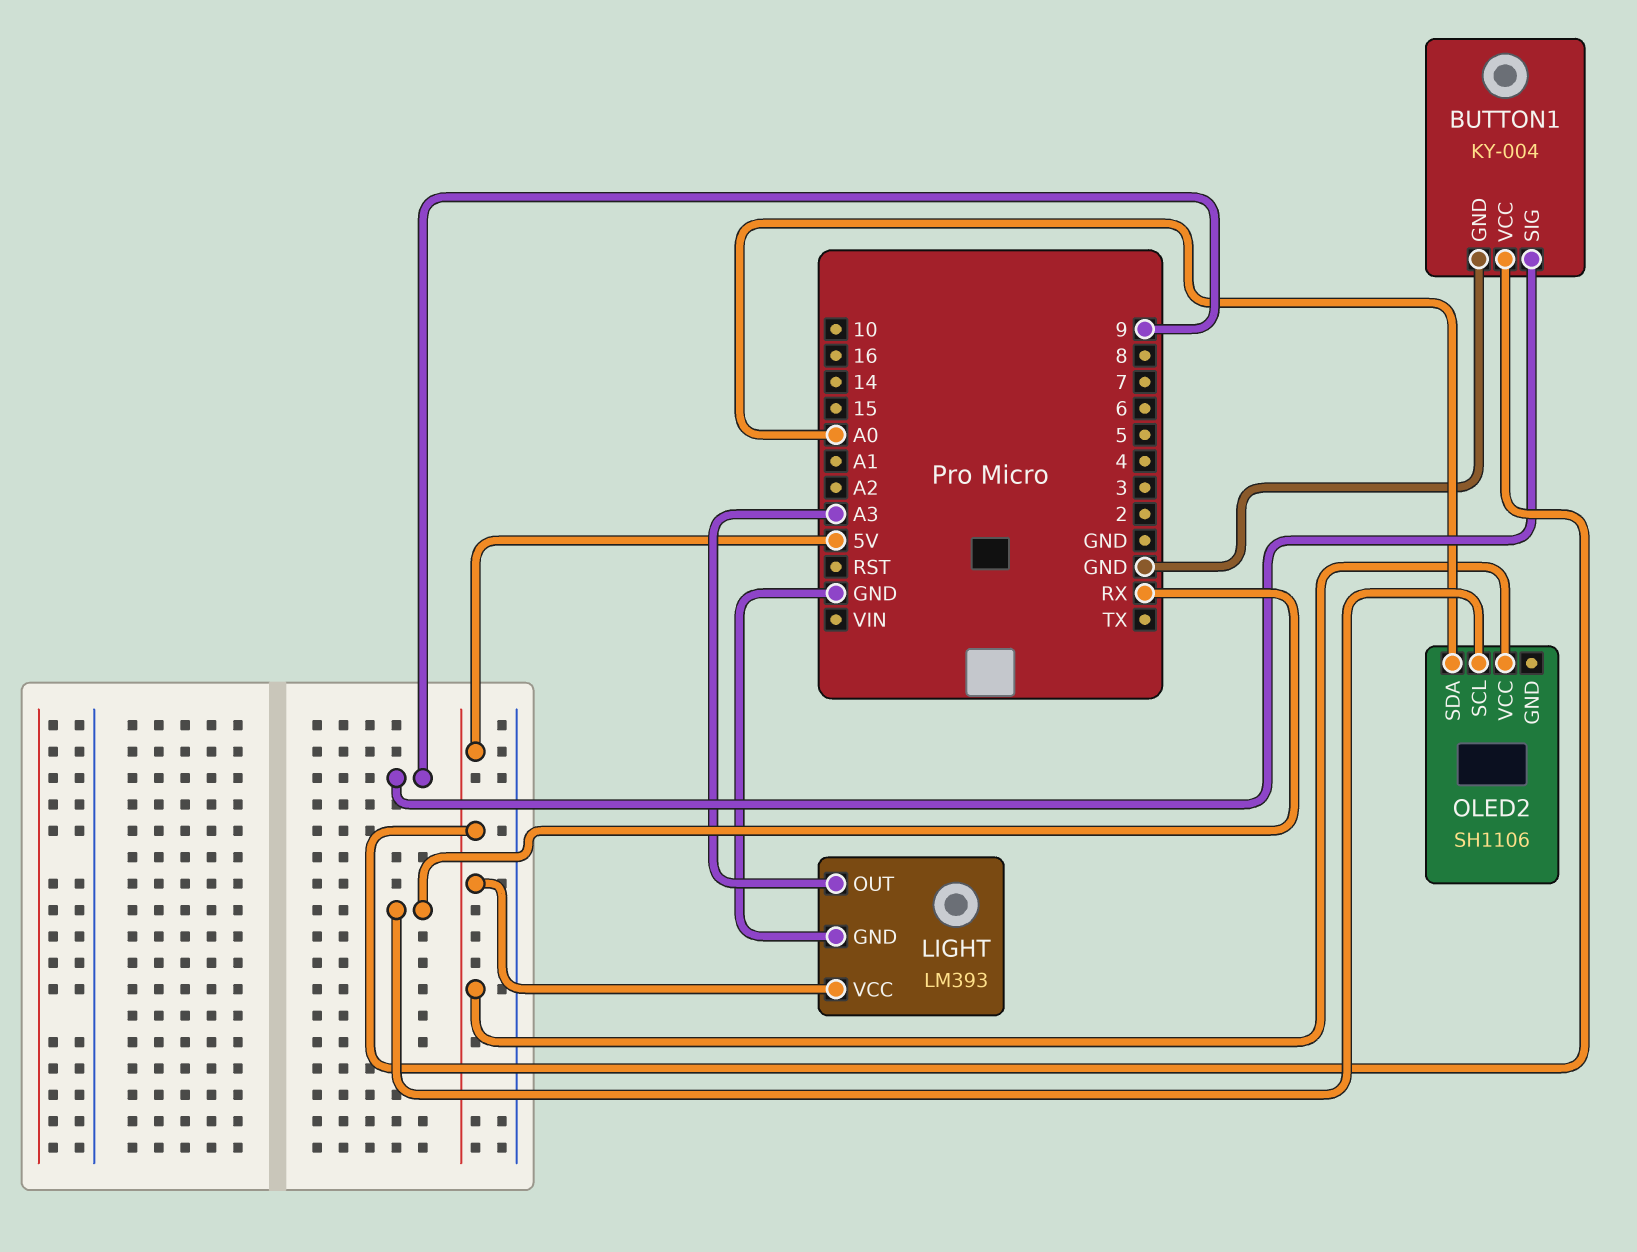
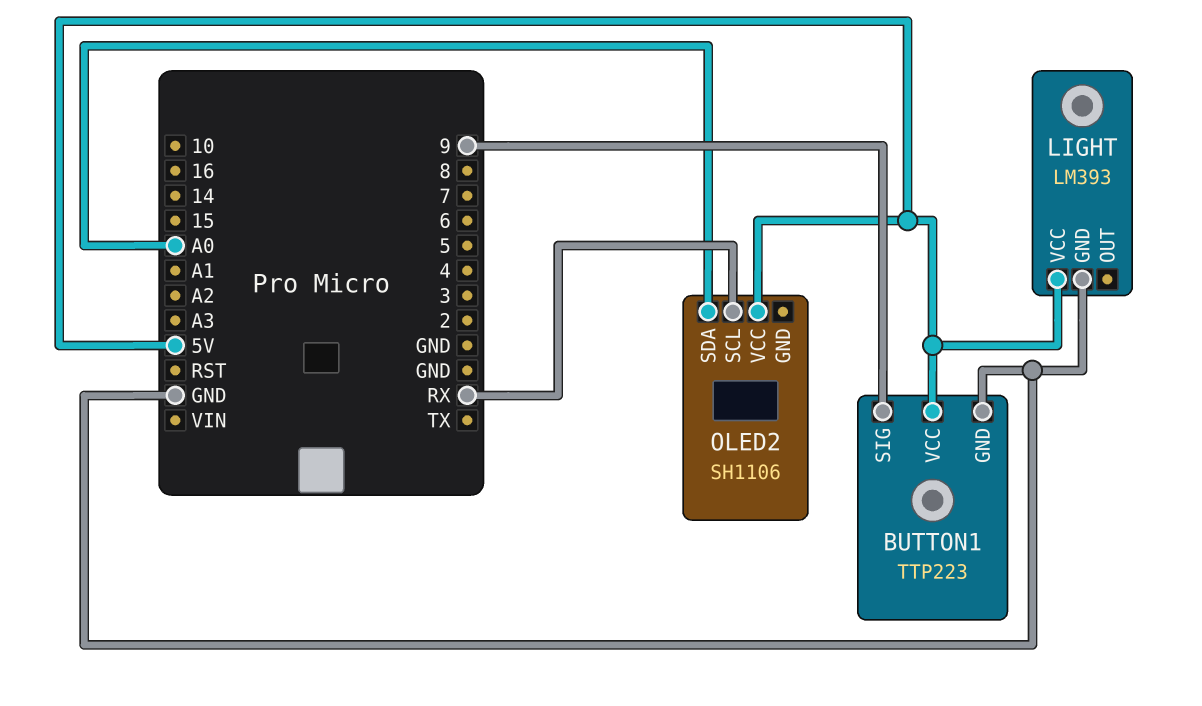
BUTTON1: KY-004 -> TTP223
LIGHT pin OUT: A3 -> none

